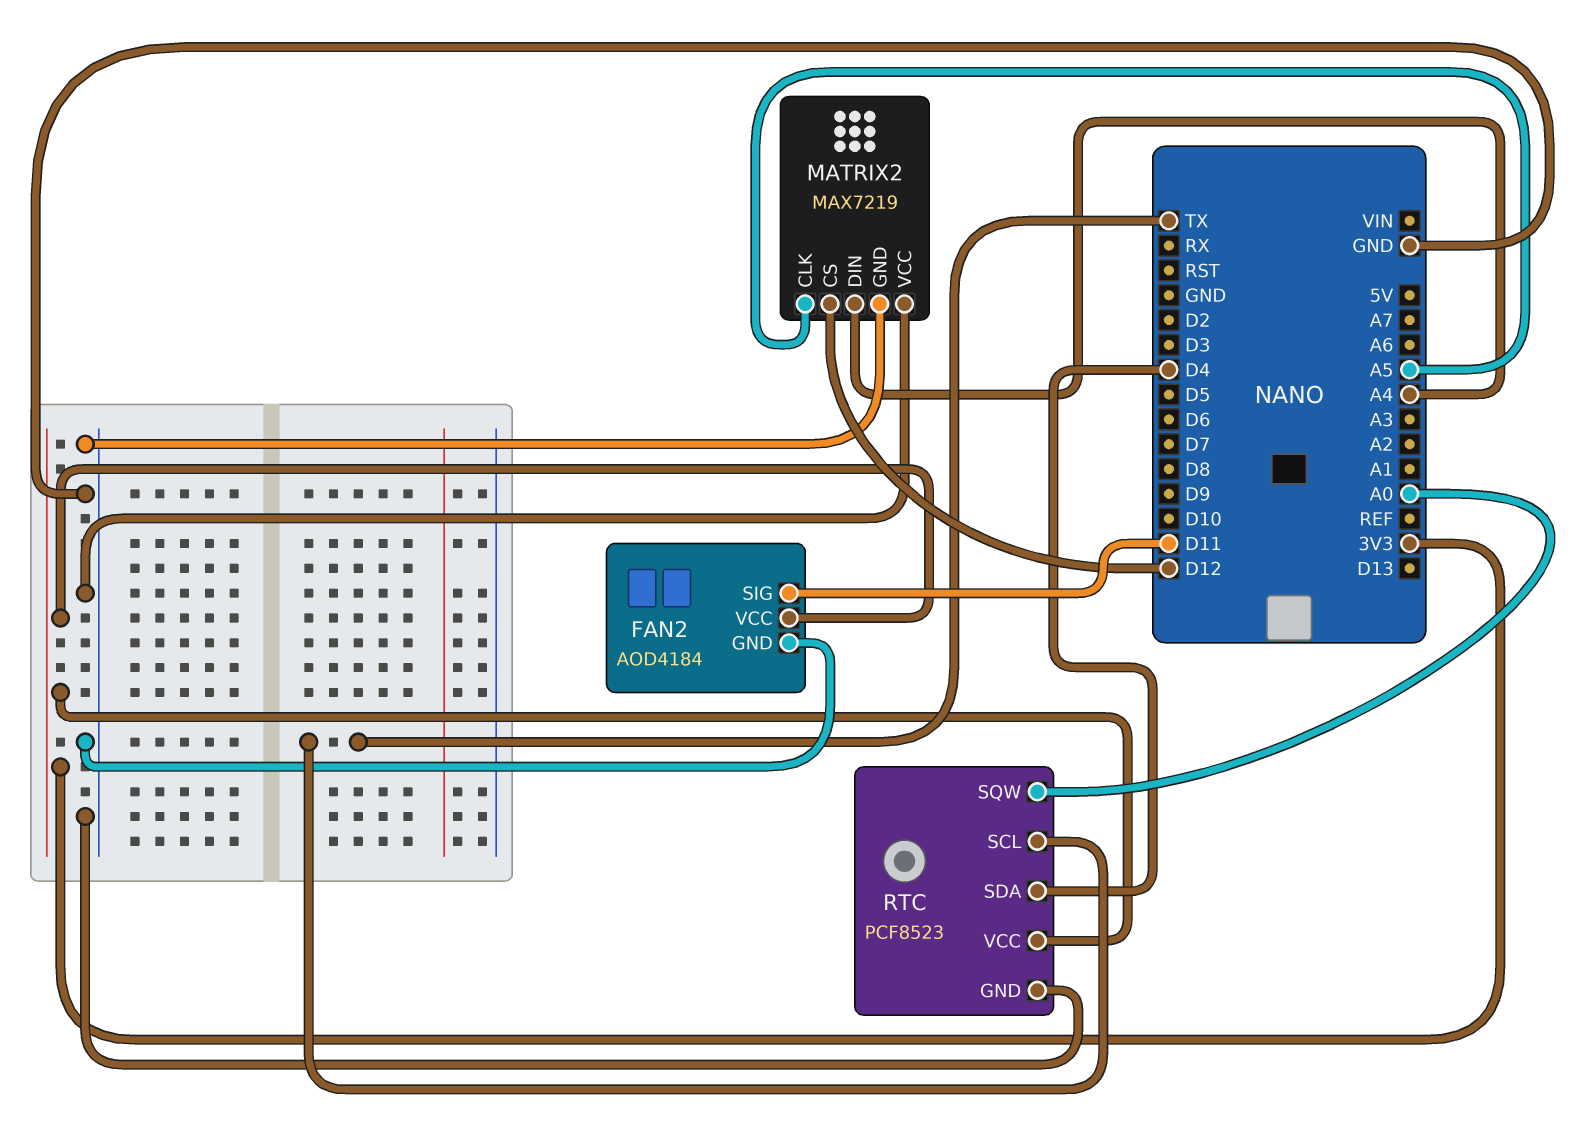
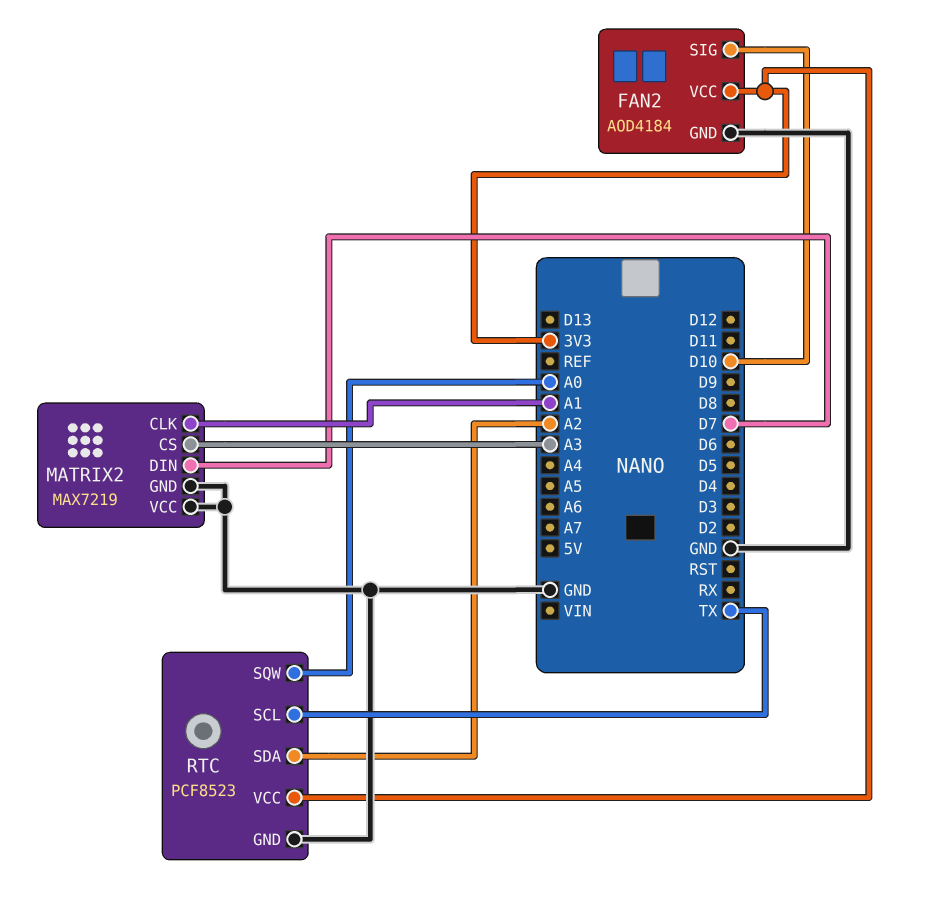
FAN2 pin SIG: D11 -> D10
MATRIX2 pin CLK: A5 -> A1
MATRIX2 pin CS: D12 -> A3
MATRIX2 pin DIN: A4 -> D7
RTC pin SDA: D4 -> A2

